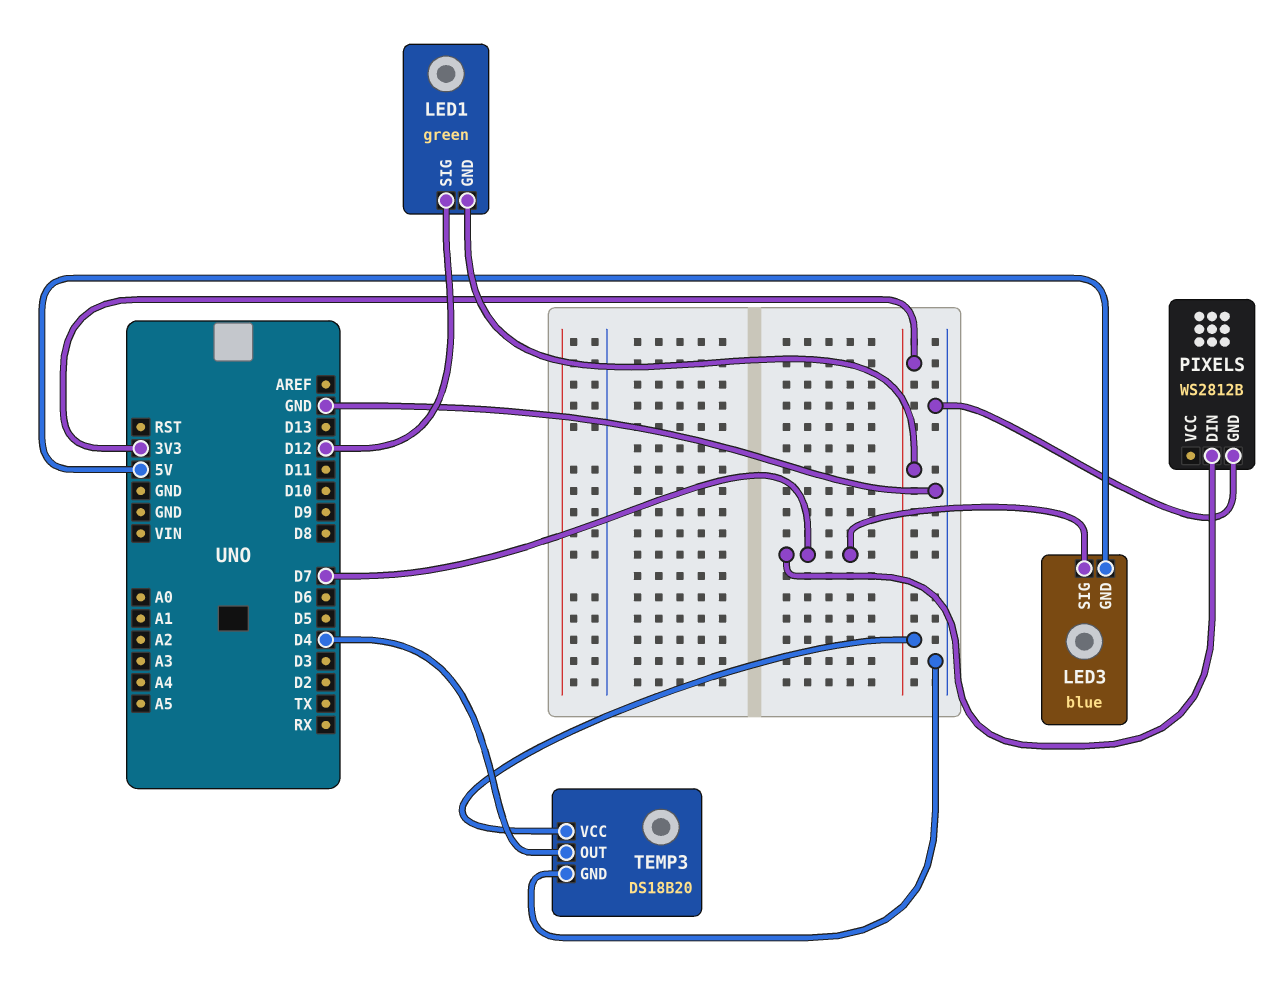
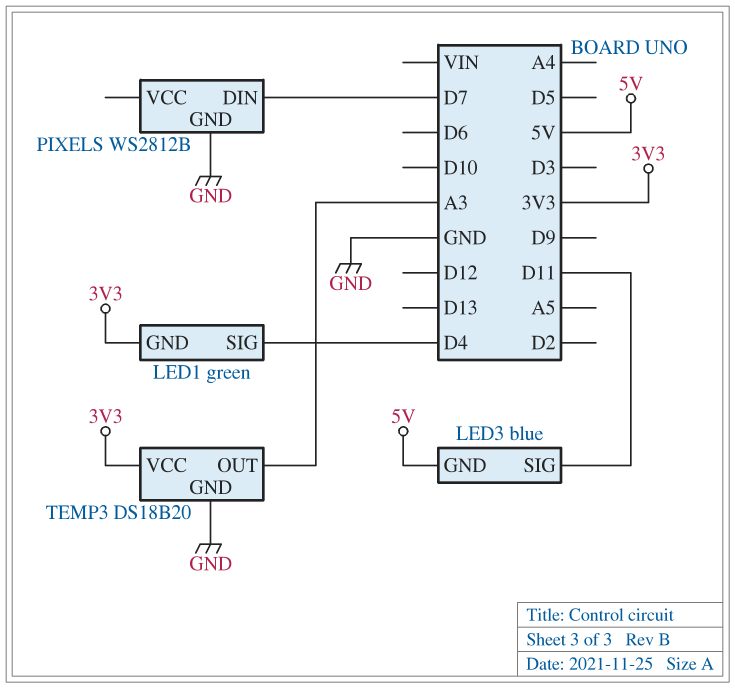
LED1 pin SIG: D12 -> D4
LED3 pin SIG: D7 -> D11
TEMP3 pin OUT: D4 -> A3

